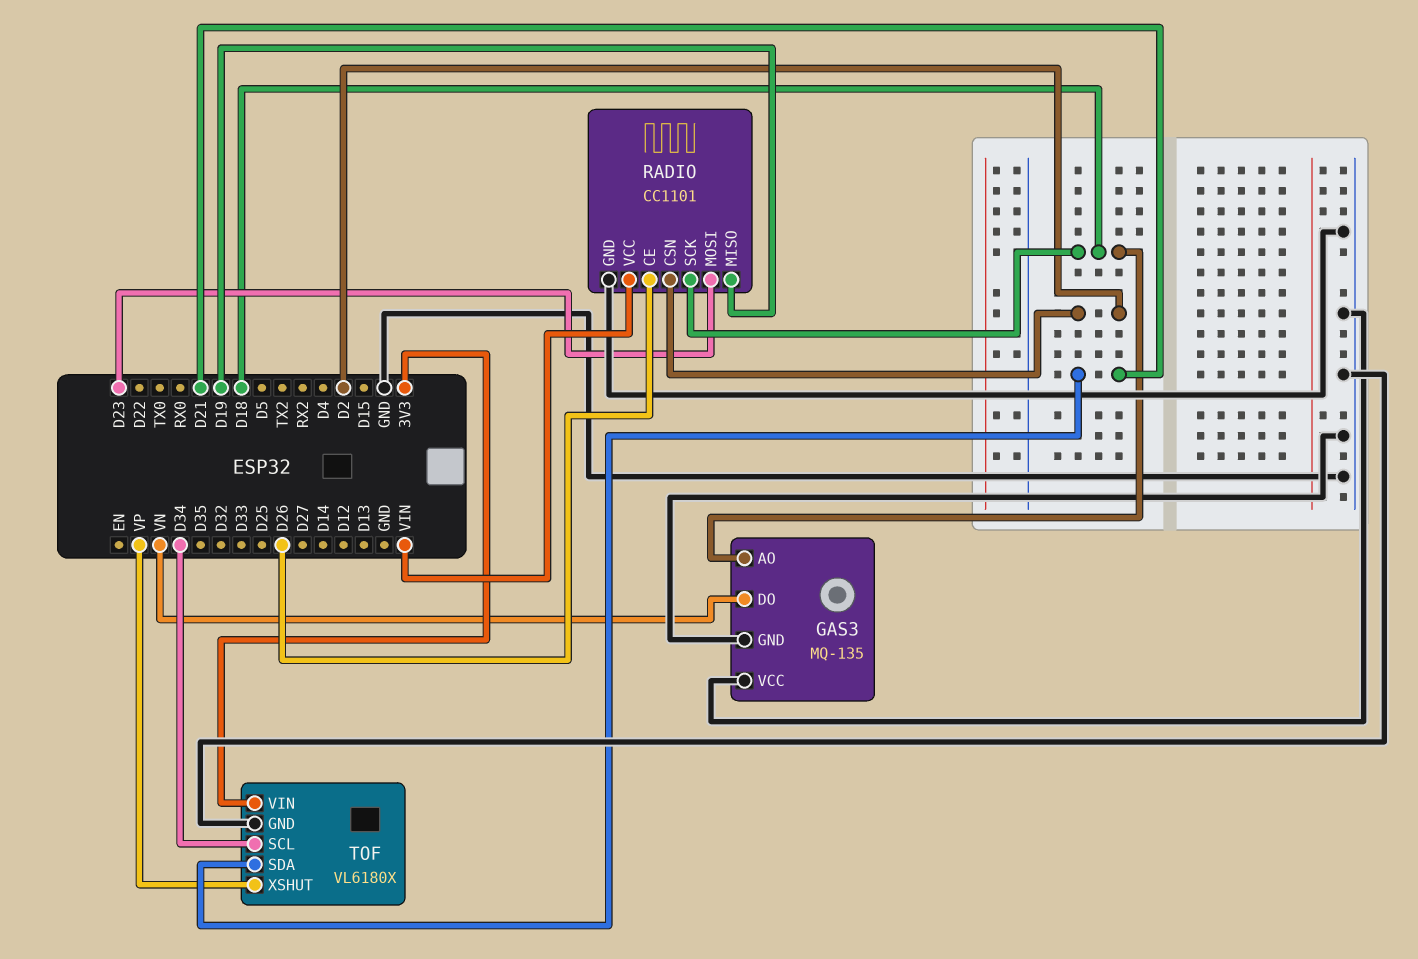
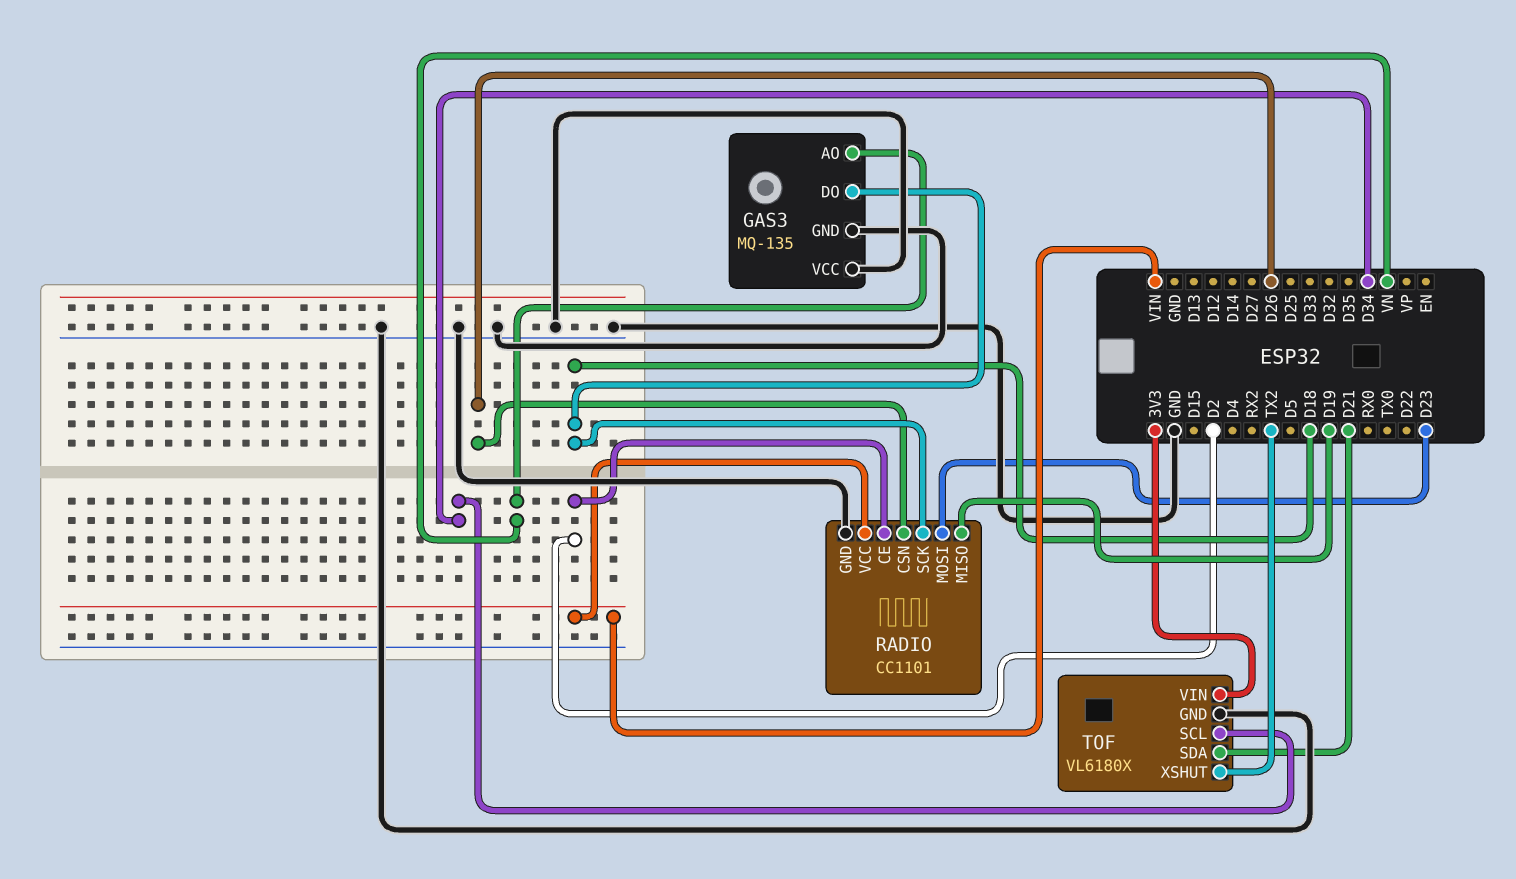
GAS3 pin AO: D18 -> VN
GAS3 pin DO: VN -> D18
RADIO pin CE: D26 -> D2
RADIO pin CSN: D2 -> D26
TOF pin XSHUT: VP -> TX2

